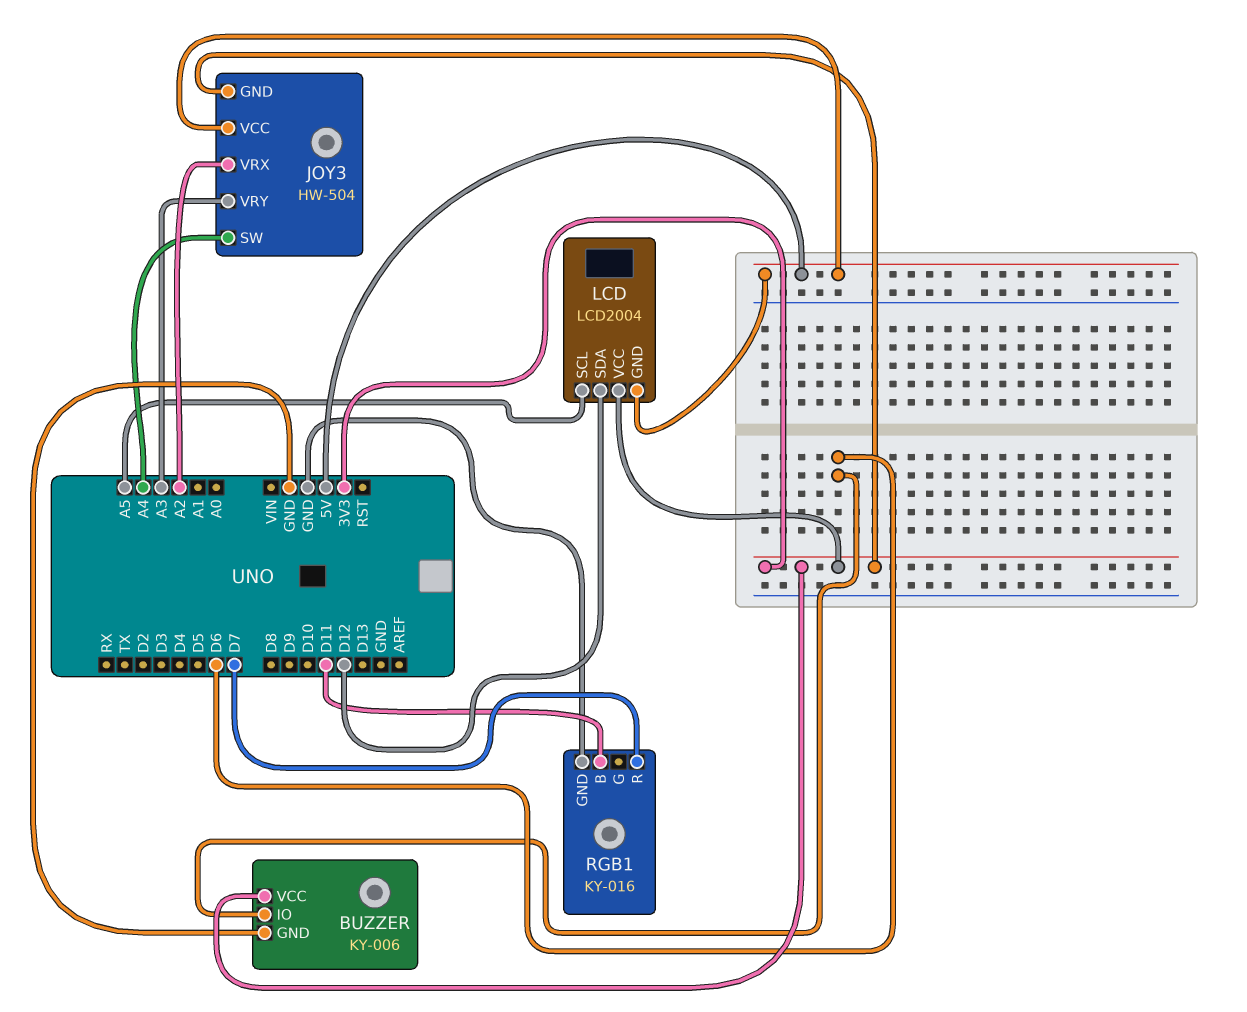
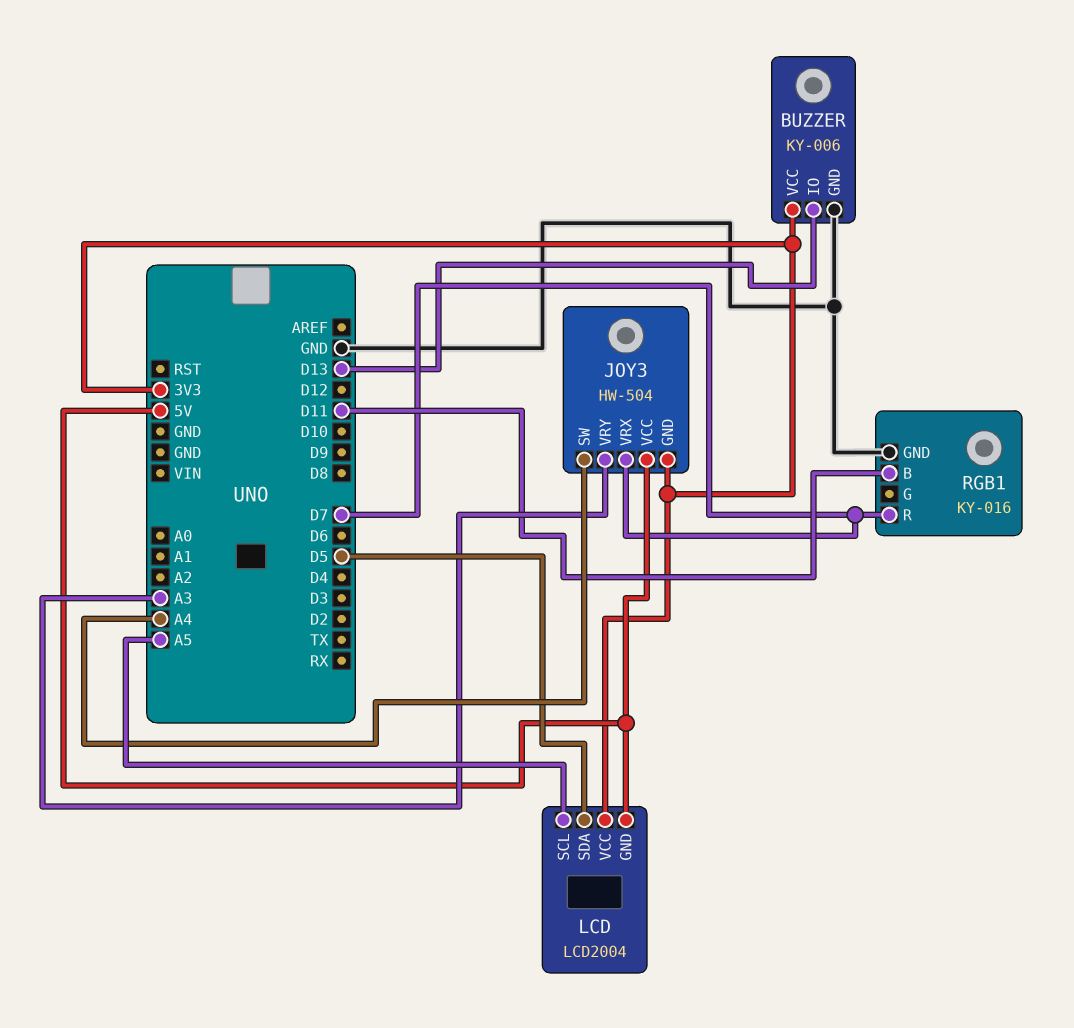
BUZZER pin IO: D6 -> D13
JOY3 pin VRX: A2 -> D7
LCD pin SDA: D12 -> D5

